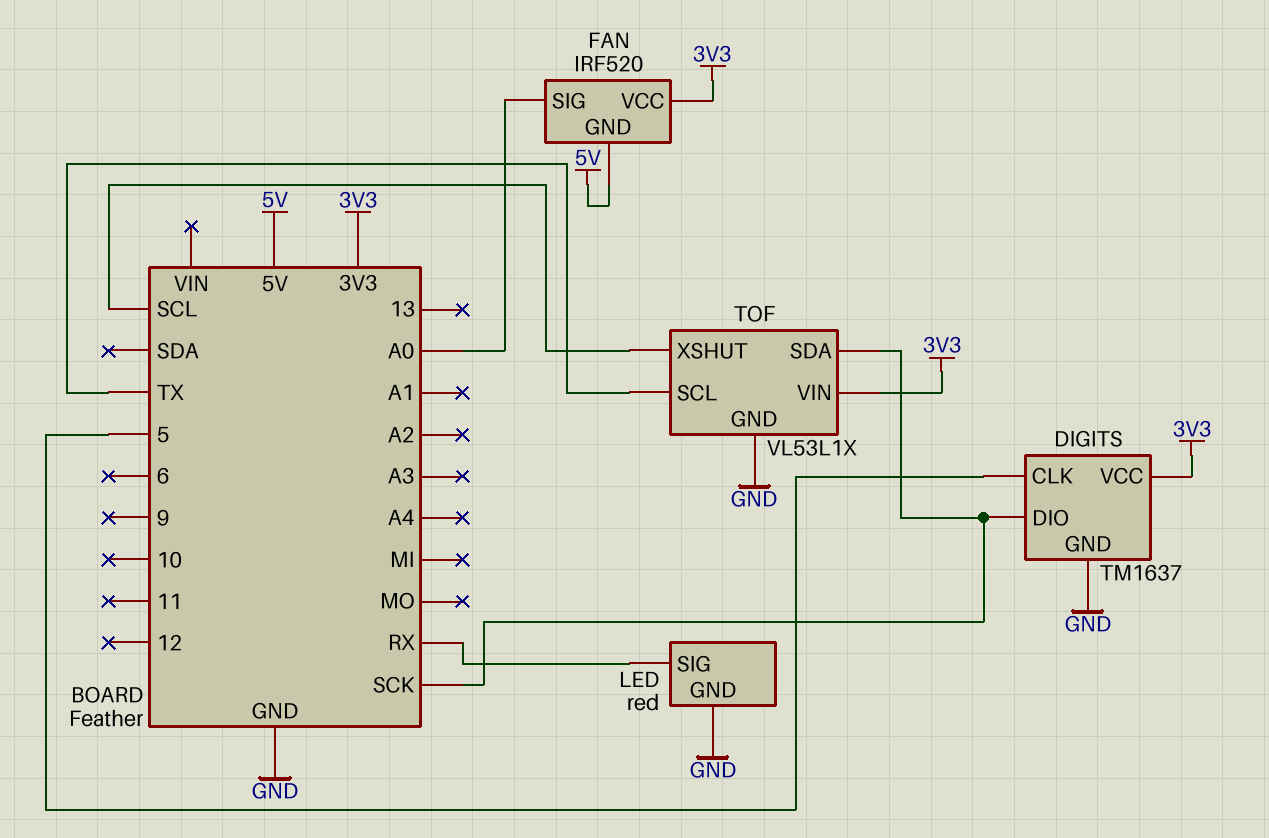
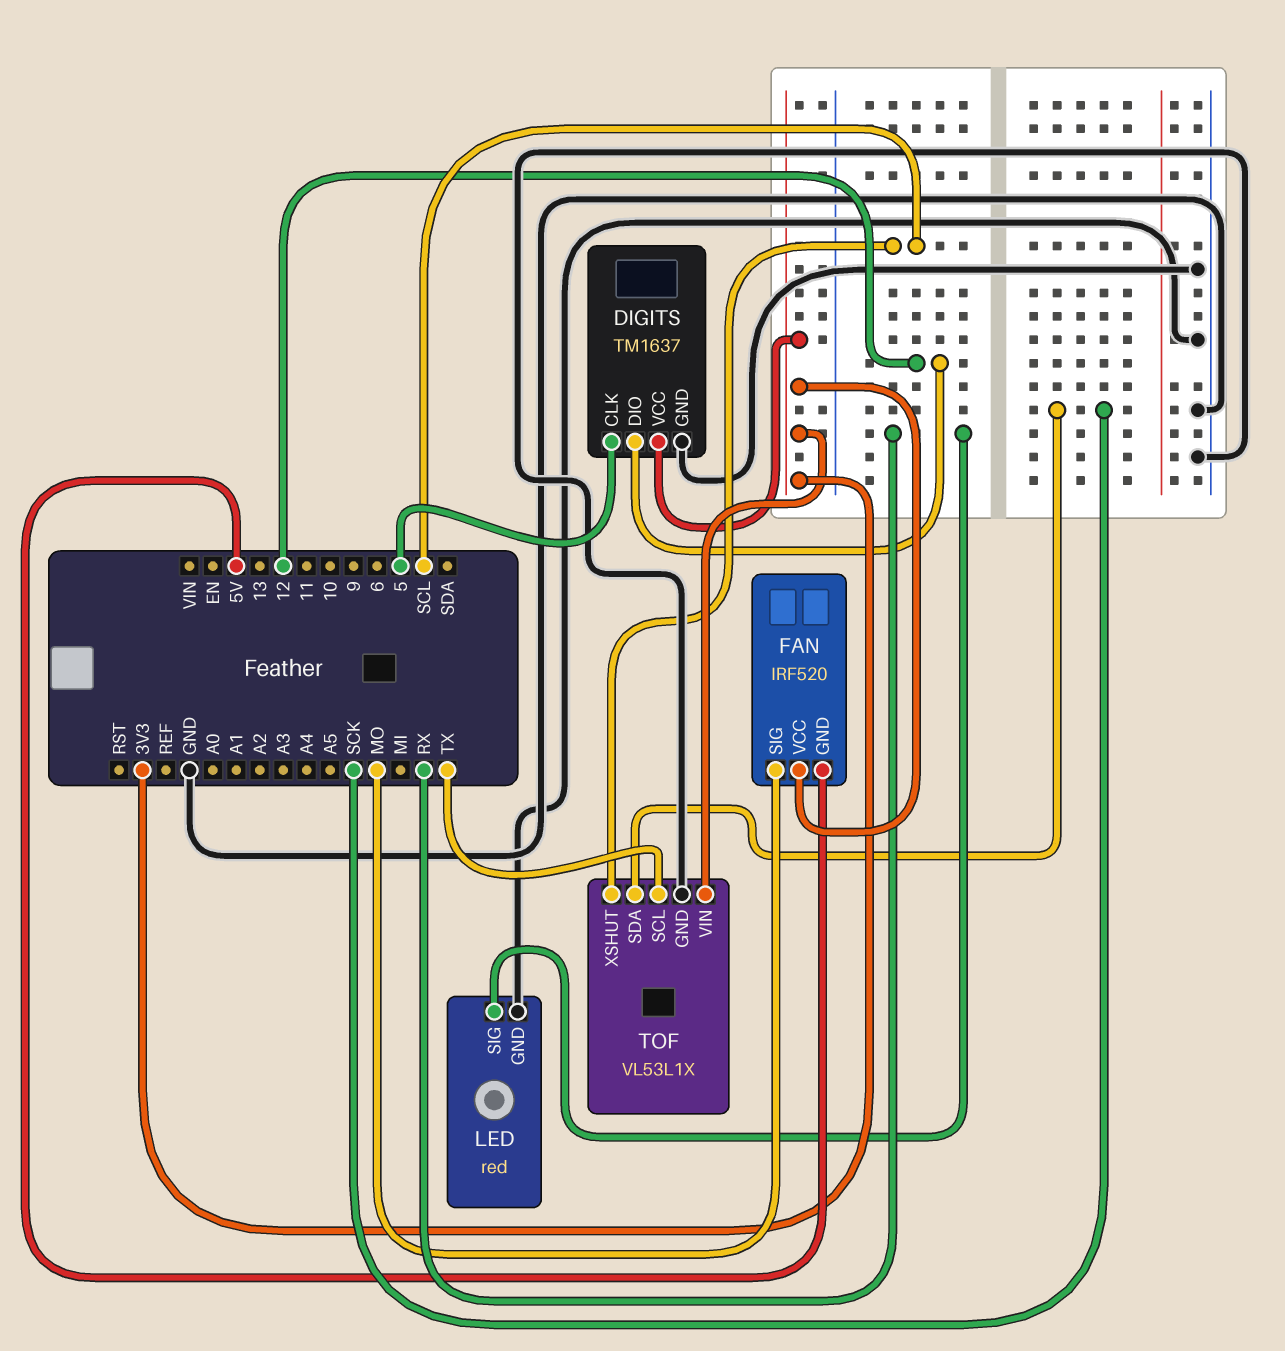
DIGITS pin DIO: SCK -> 12
FAN pin SIG: A0 -> MO

